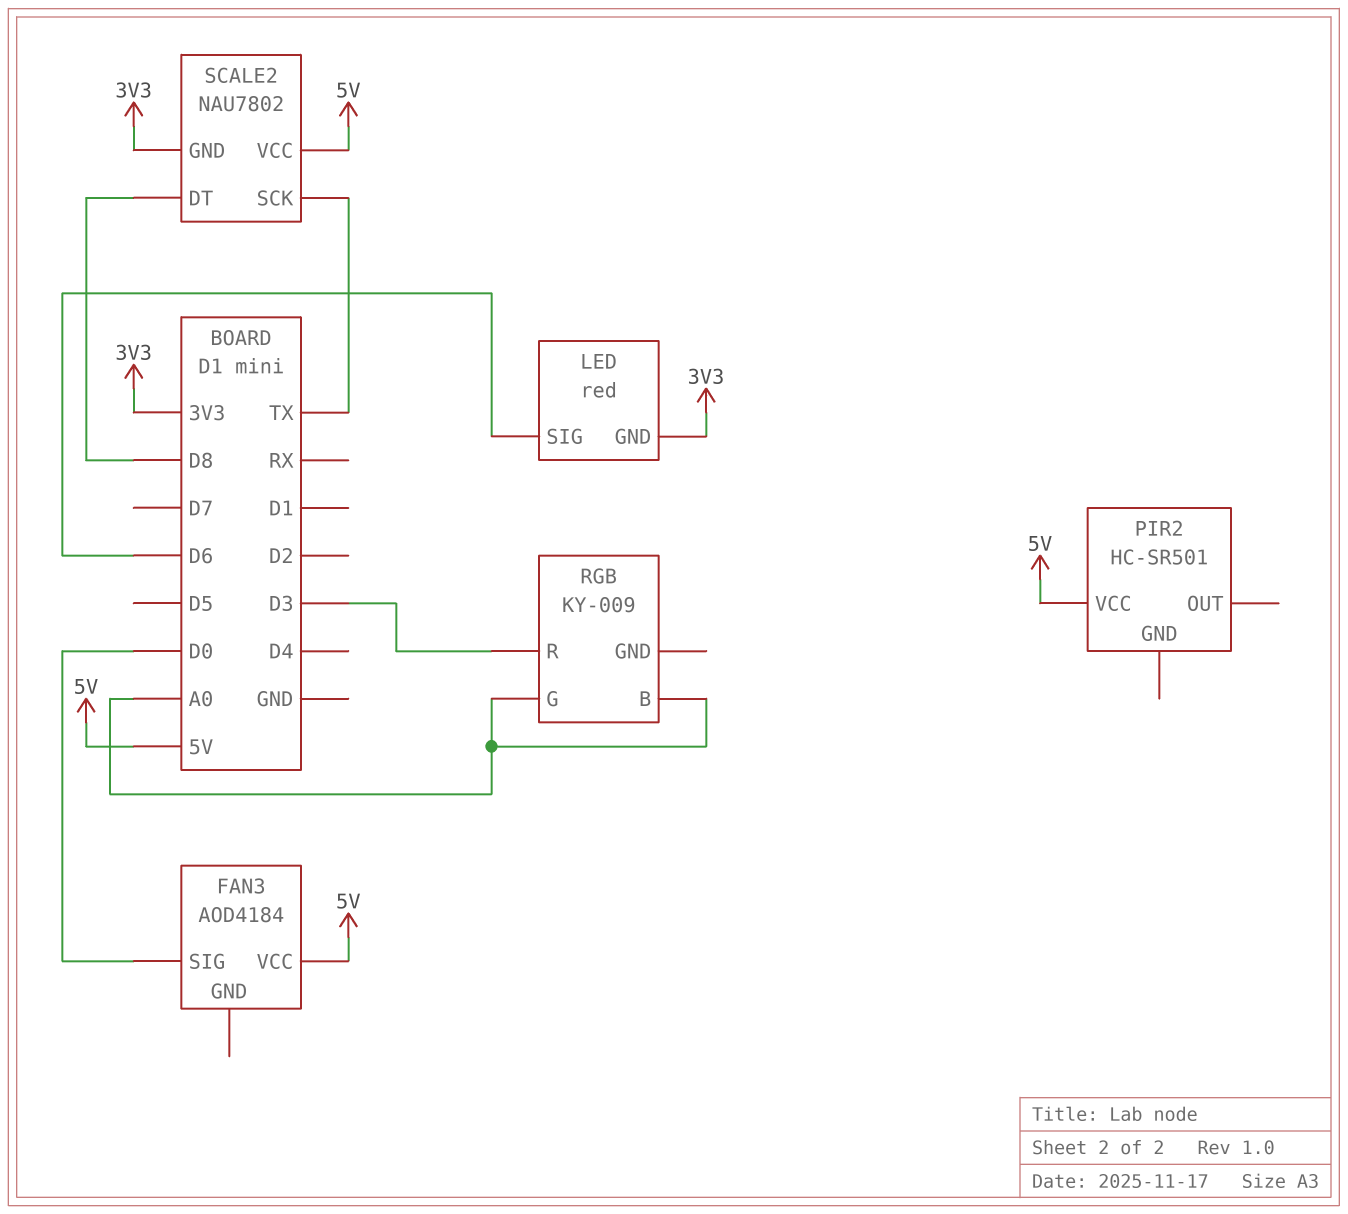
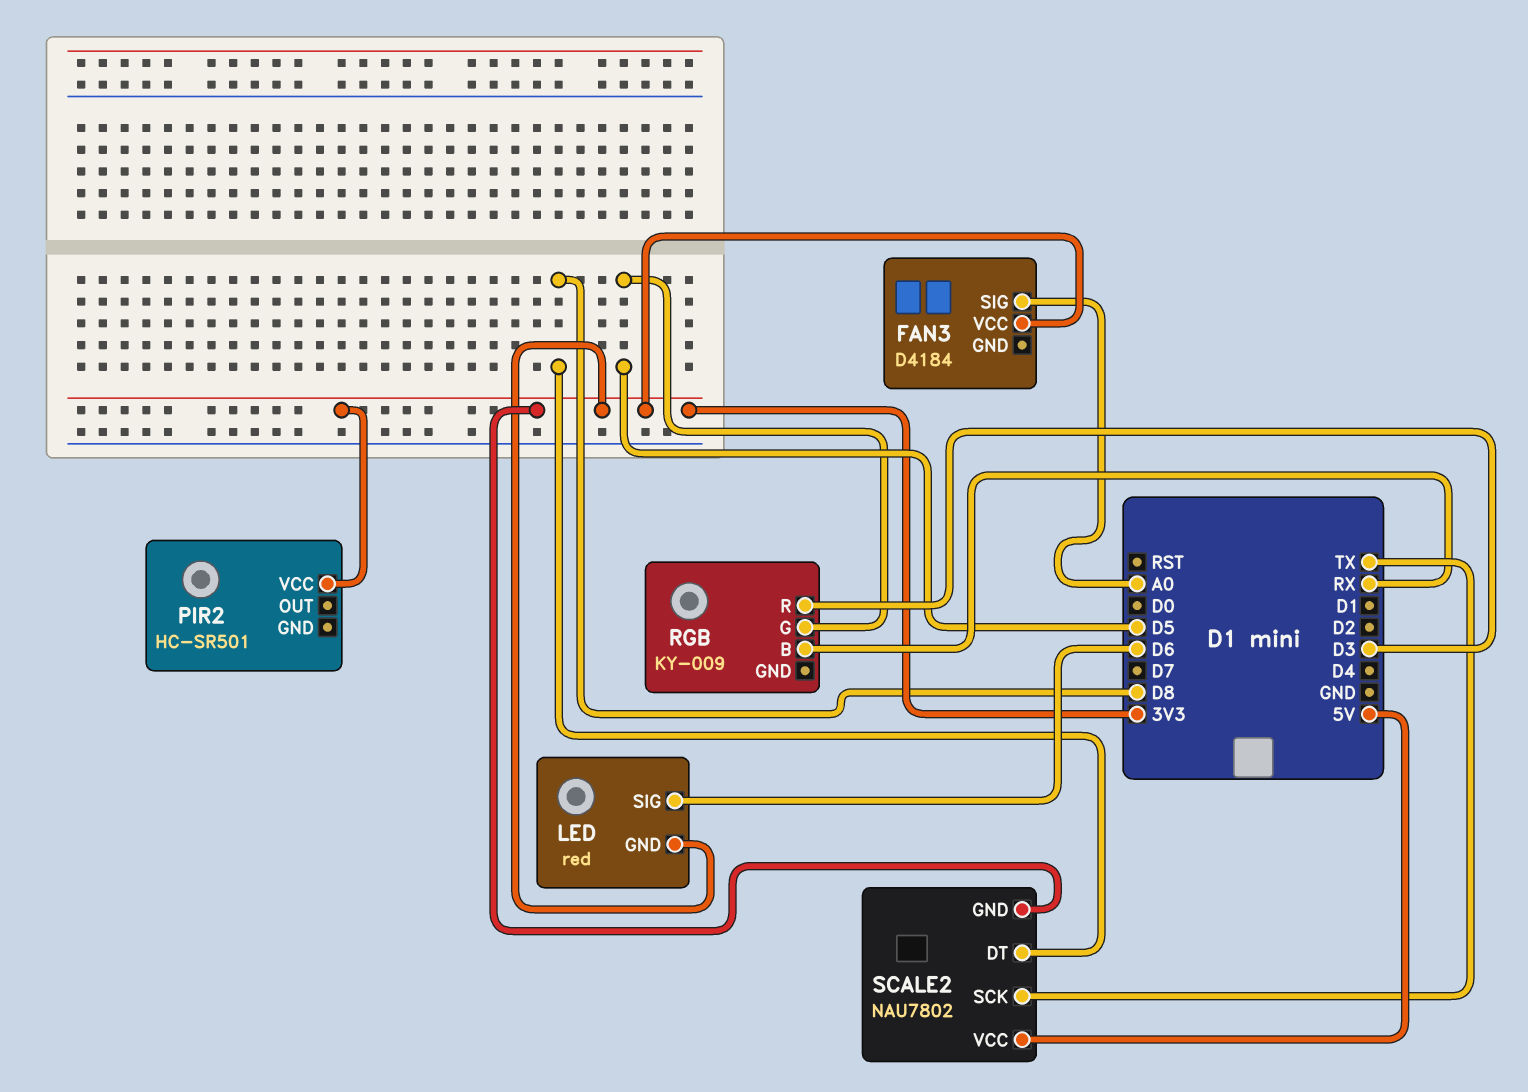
FAN3: AOD4184 -> D4184
FAN3 pin SIG: D0 -> A0
FAN3 pin VCC: 5V -> 3V3
PIR2 pin VCC: 5V -> 3V3
RGB pin B: A0 -> RX
RGB pin G: A0 -> D5

